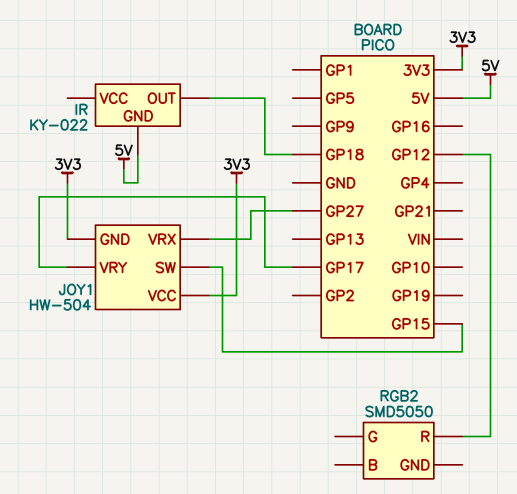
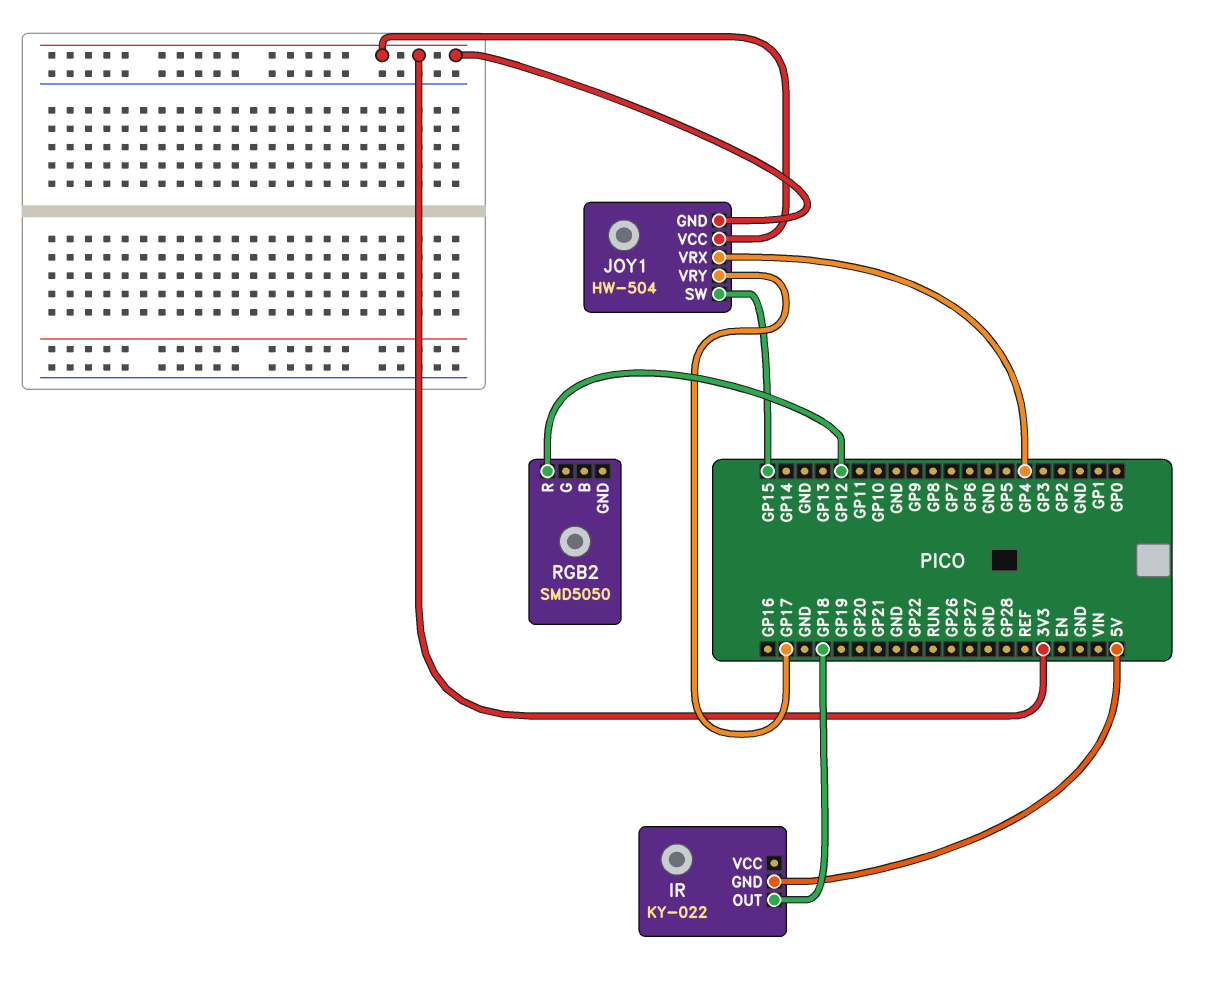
JOY1 pin VRX: GP27 -> GP4

